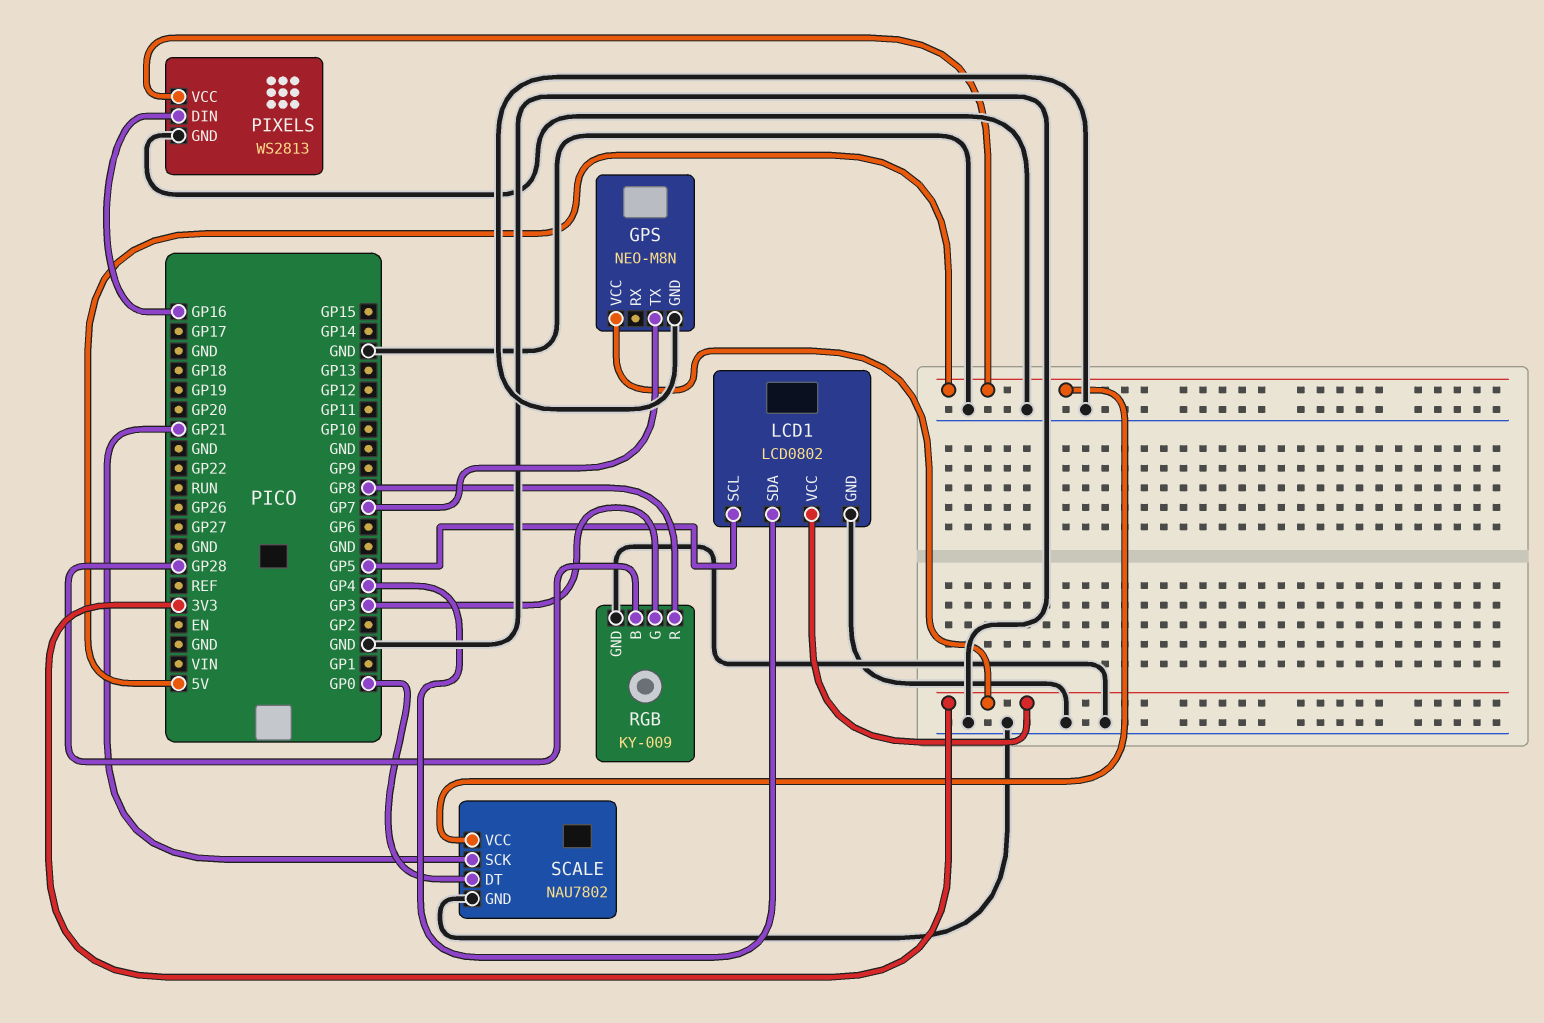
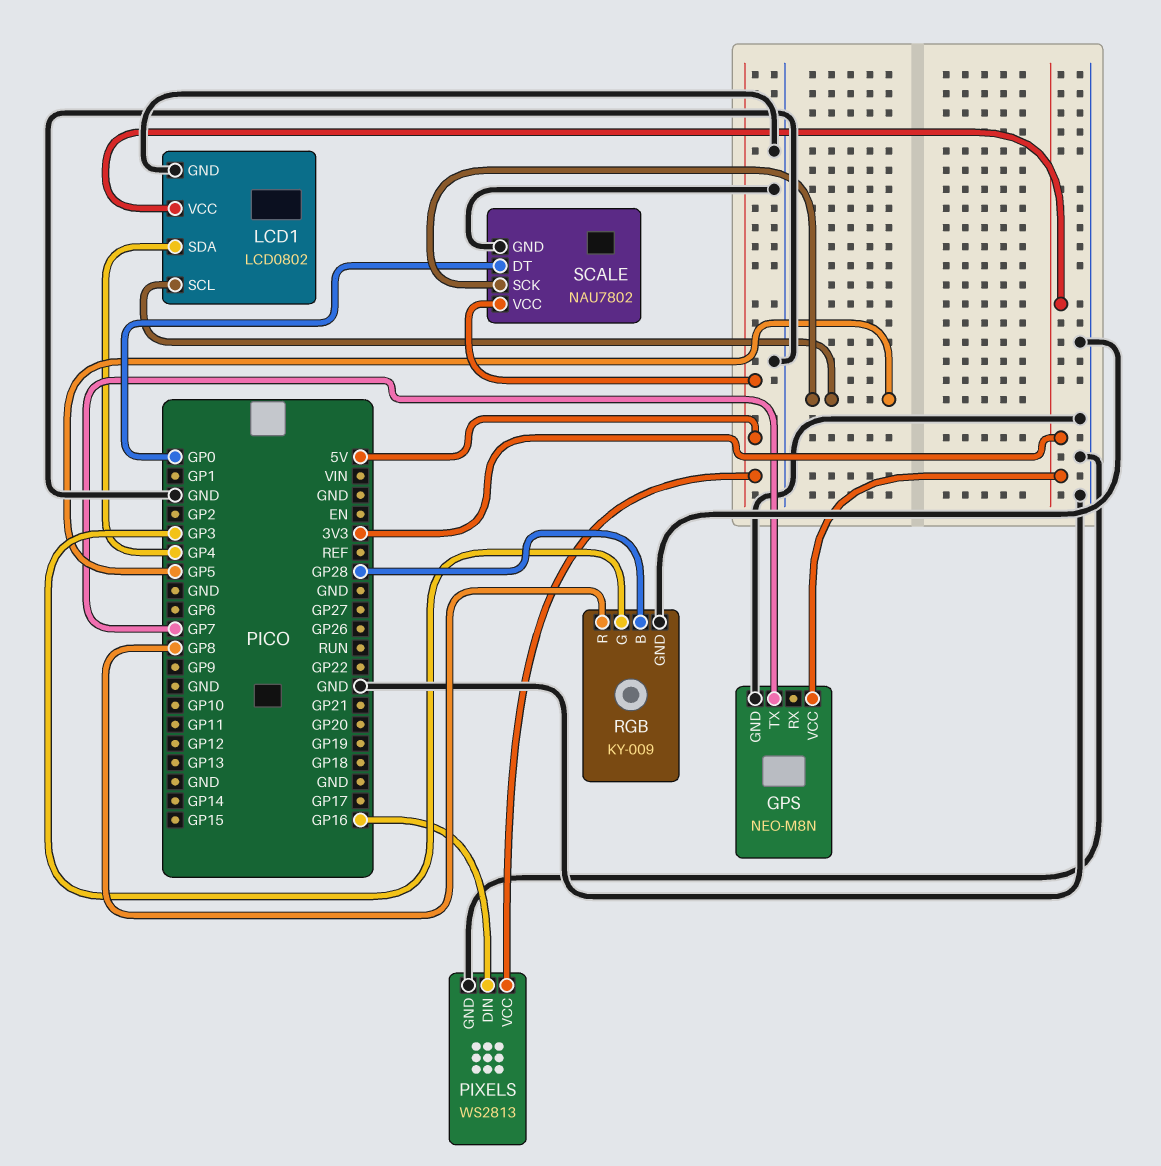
SCALE pin SCK: GP21 -> GP5

